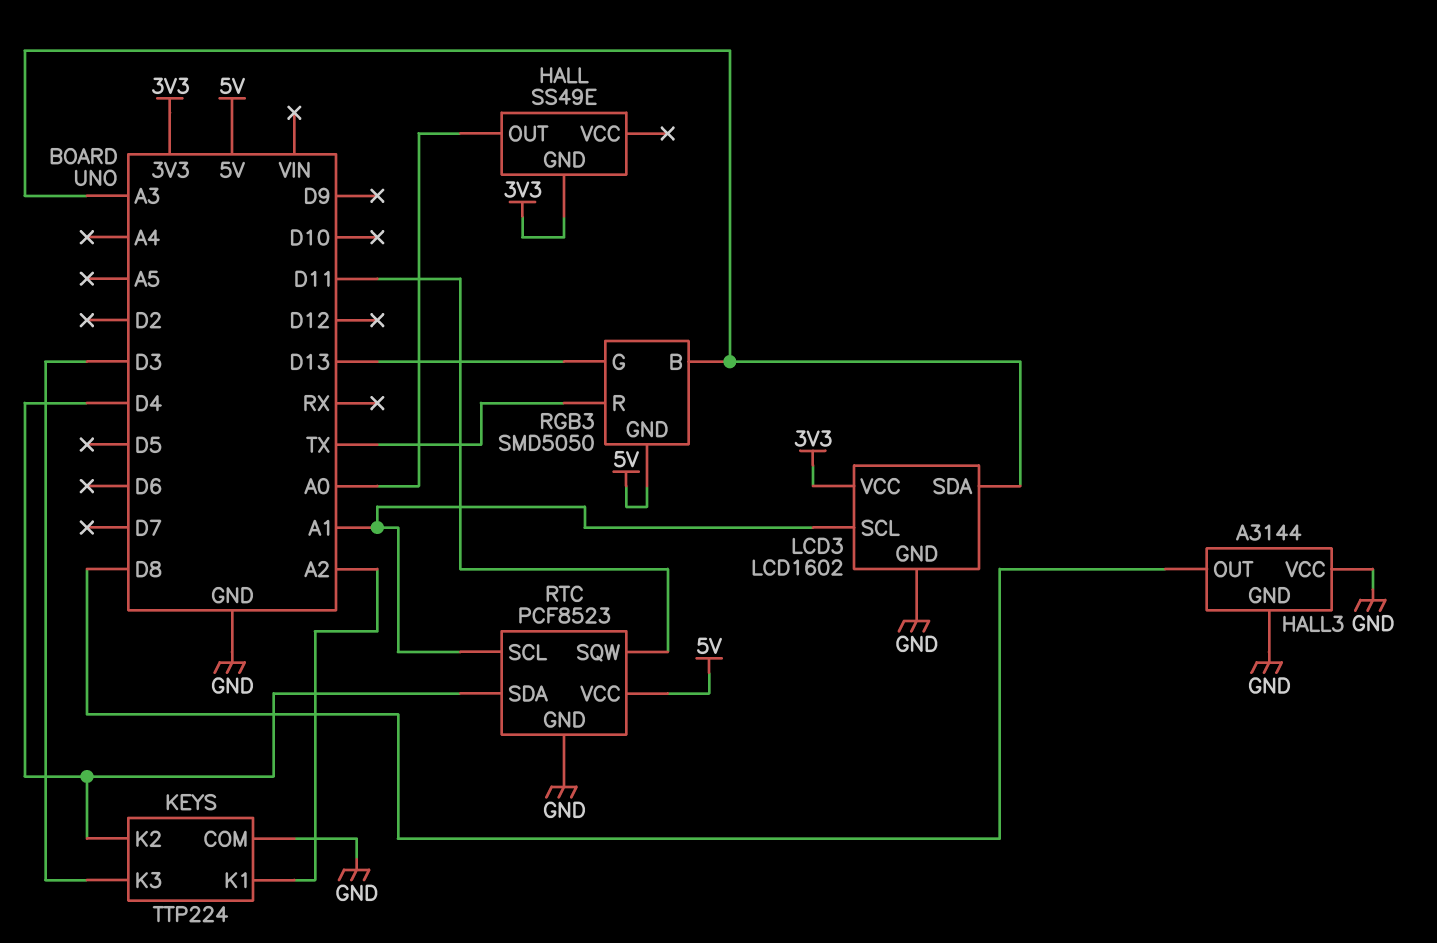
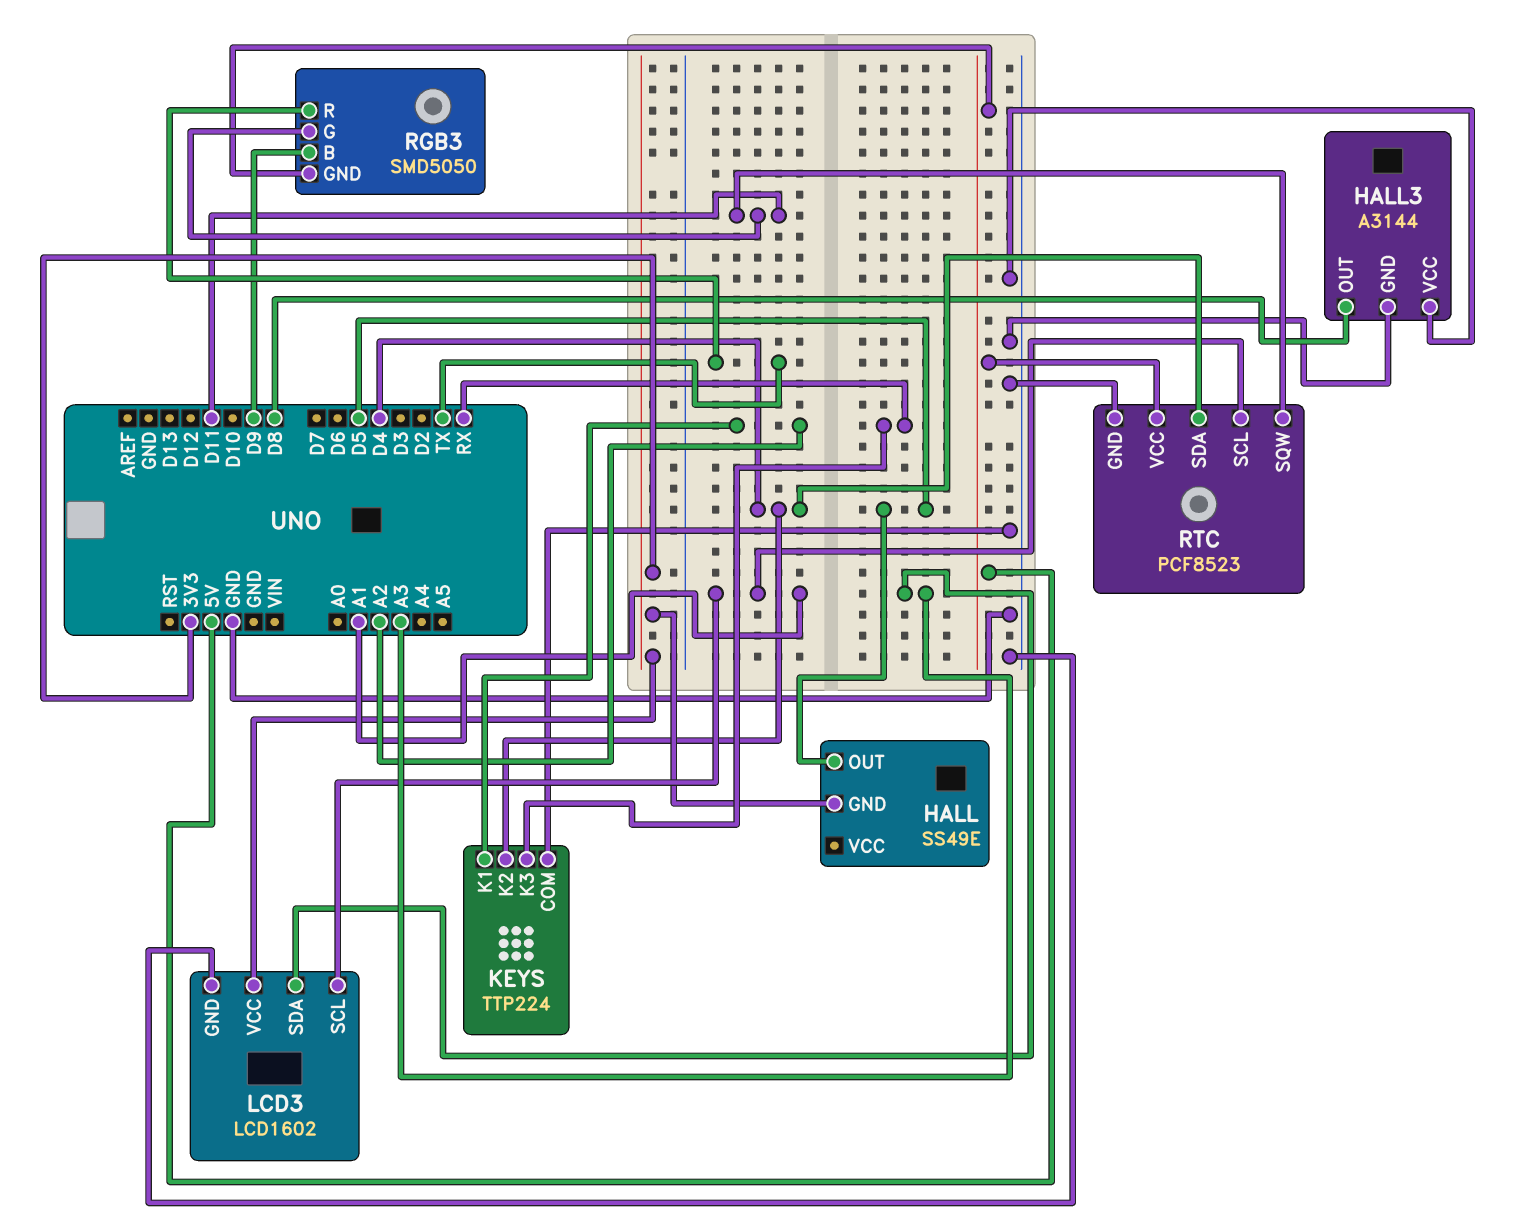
HALL pin OUT: A0 -> D5
KEYS pin K3: D3 -> RX
RGB3 pin B: A3 -> D9
RGB3 pin G: D13 -> D11

